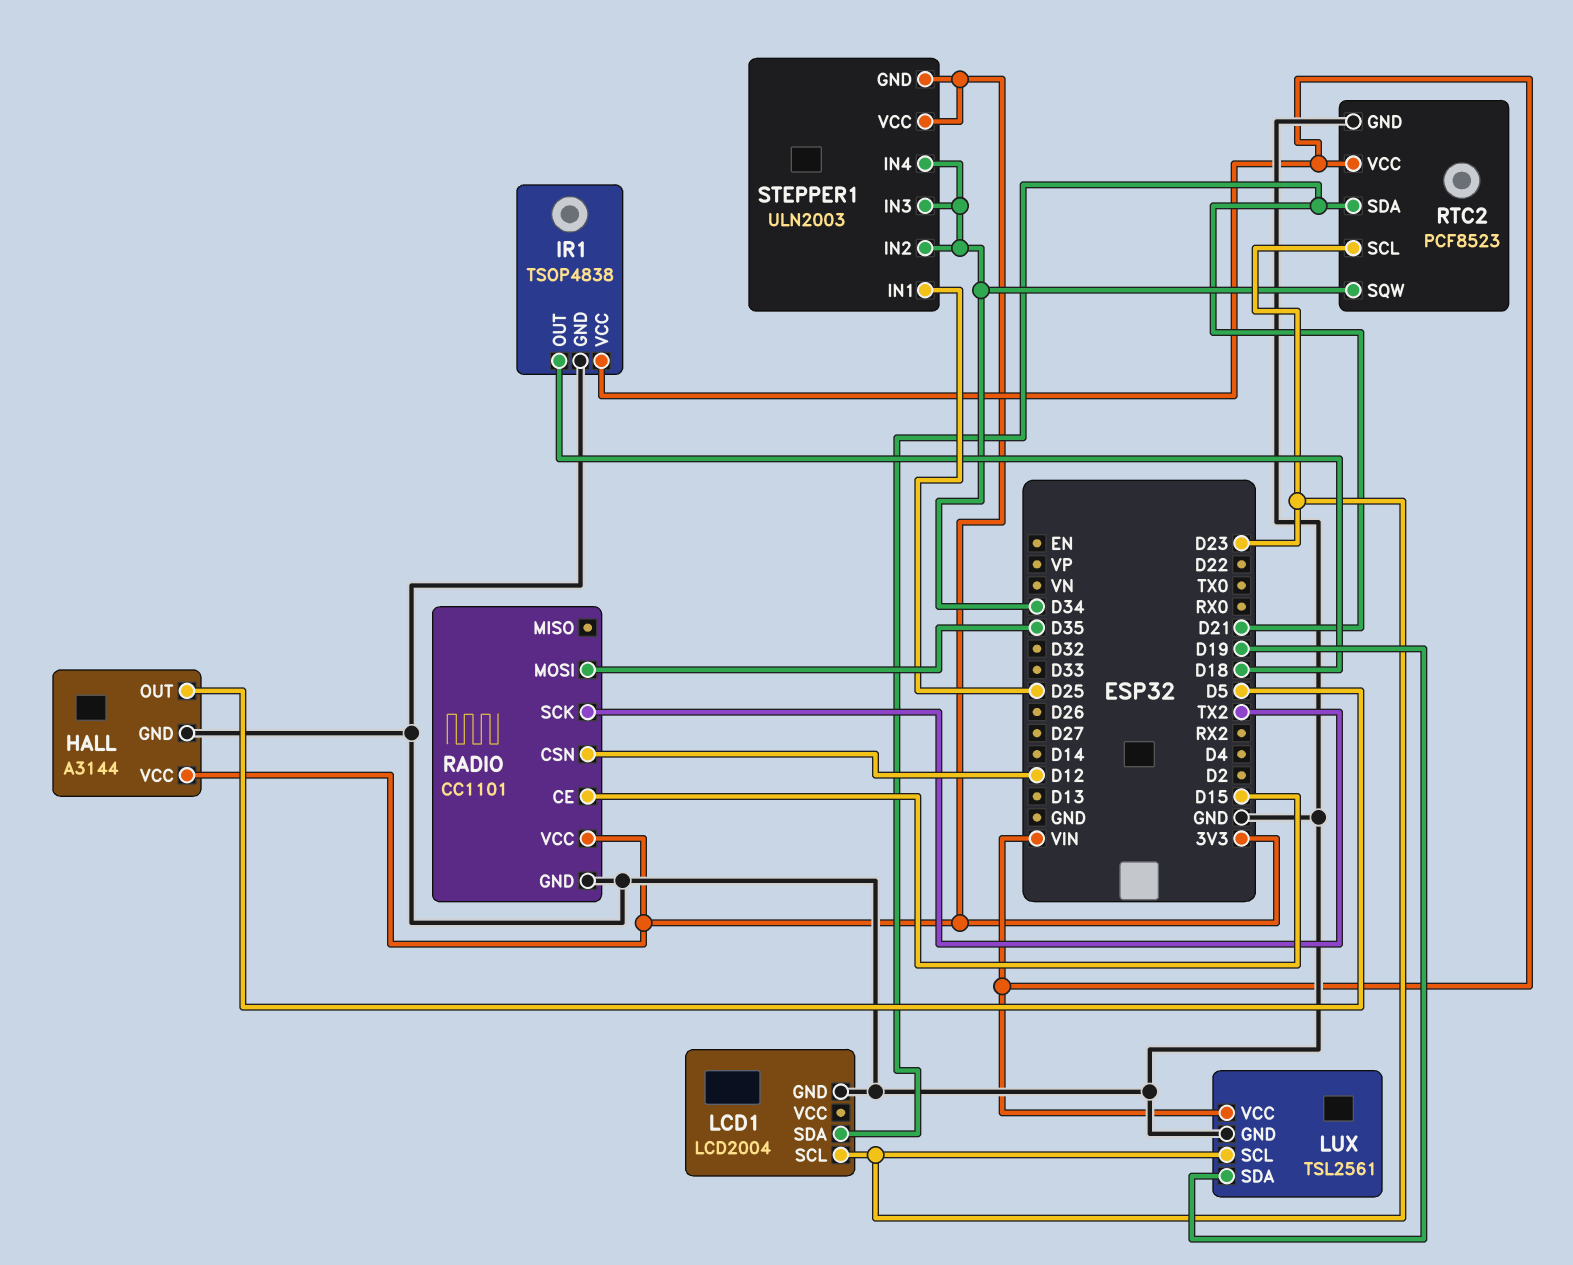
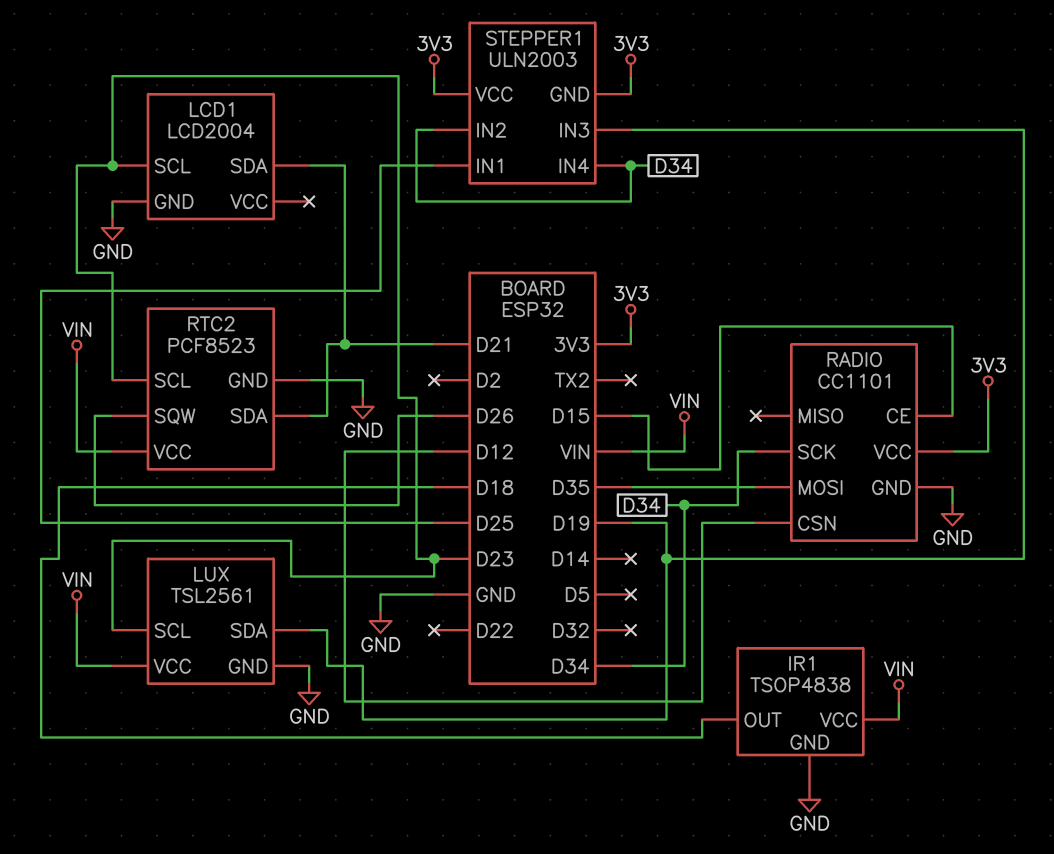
HALL: A3144 -> none
HALL pin GND: GND -> none
HALL pin OUT: D5 -> none
HALL pin VCC: 3V3 -> none
RADIO pin SCK: TX2 -> D34
RTC2 pin SQW: D34 -> D26
STEPPER1 pin IN3: D34 -> D19

